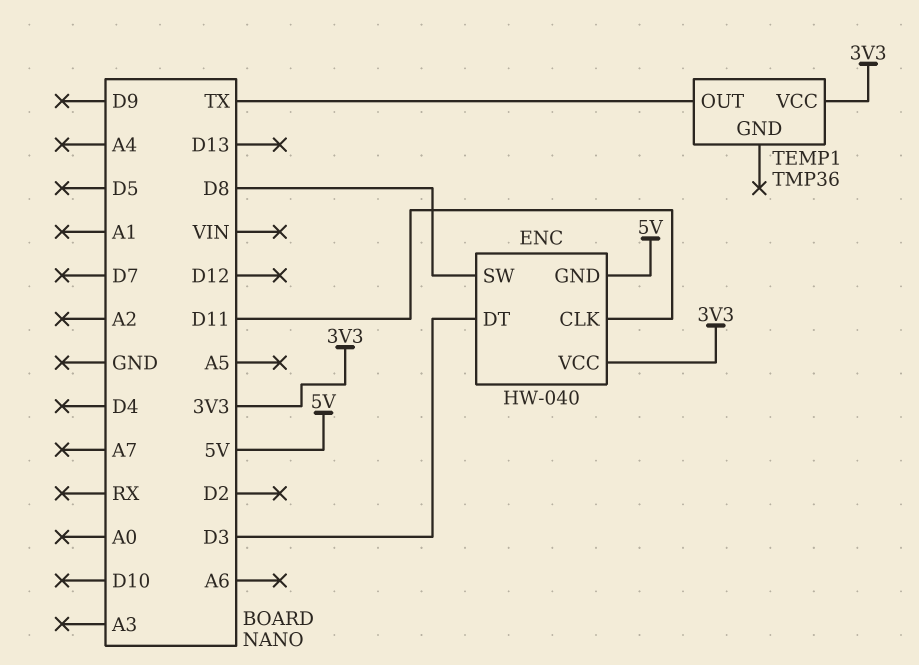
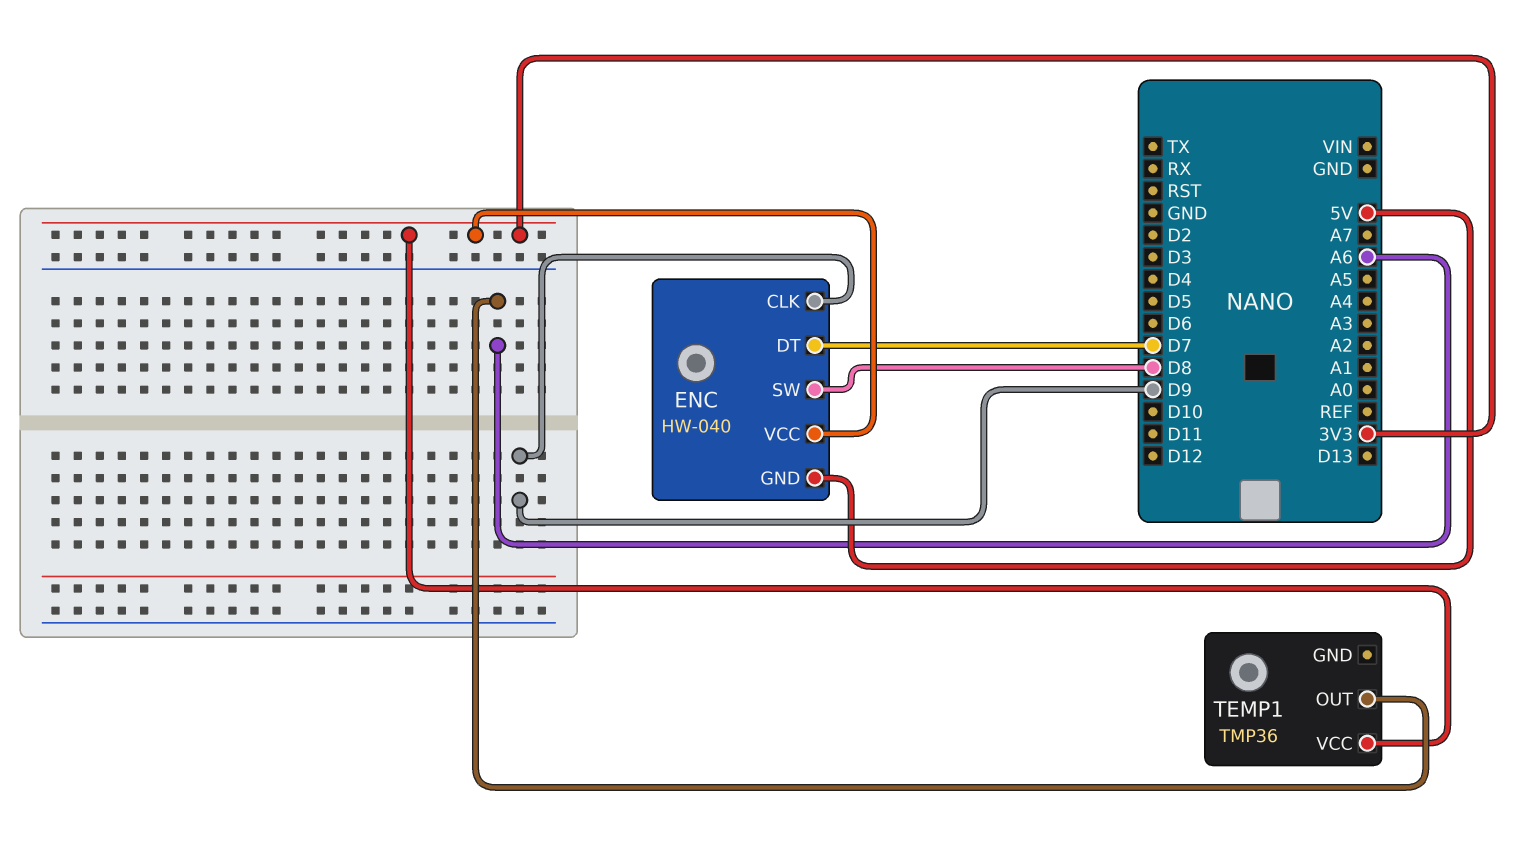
ENC pin CLK: D11 -> D9
ENC pin DT: D3 -> D7
TEMP1 pin OUT: TX -> A6

